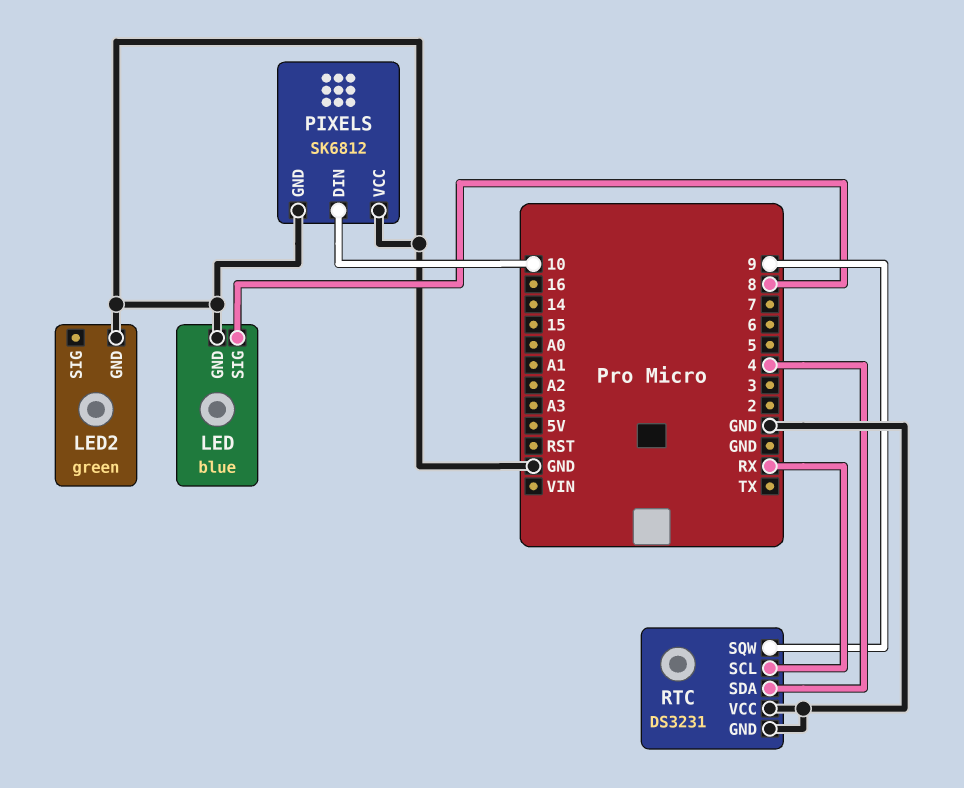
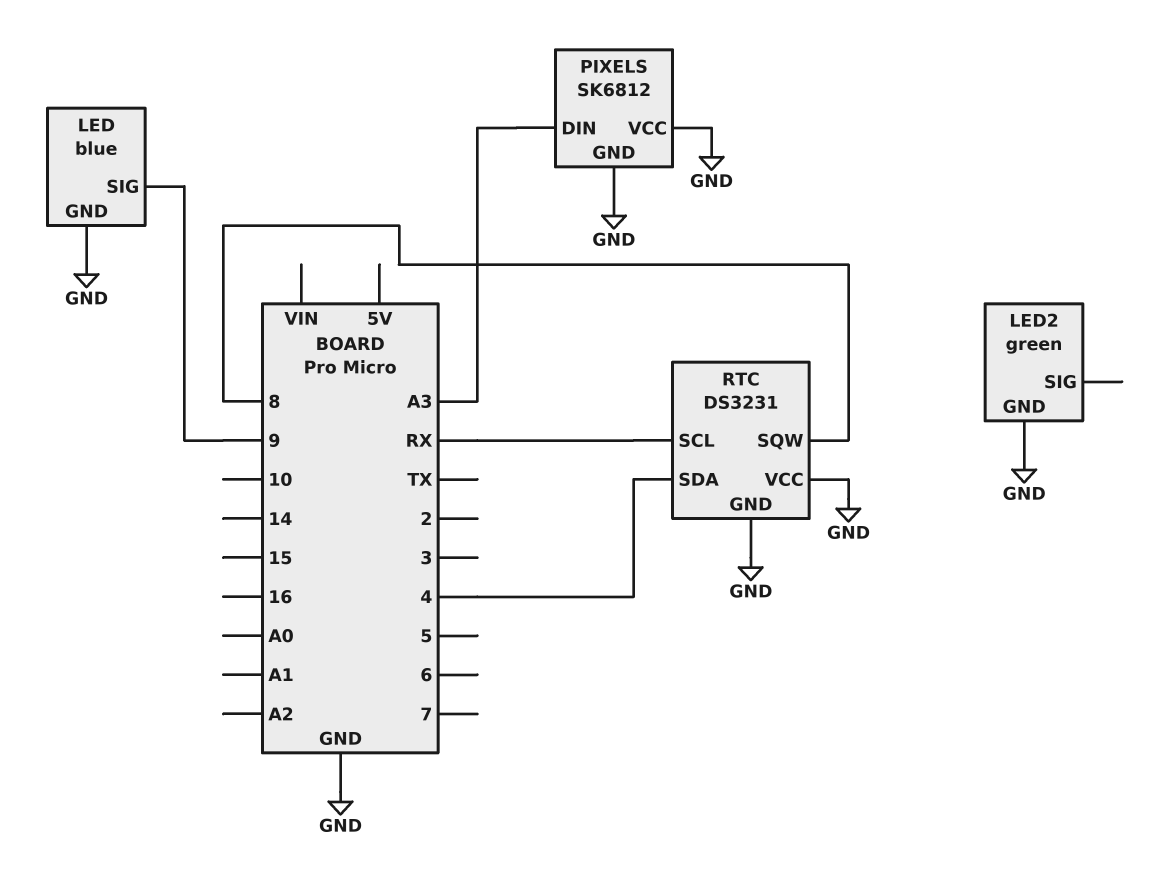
LED pin SIG: 8 -> 9
PIXELS pin DIN: 10 -> A3
RTC pin SQW: 9 -> 8

